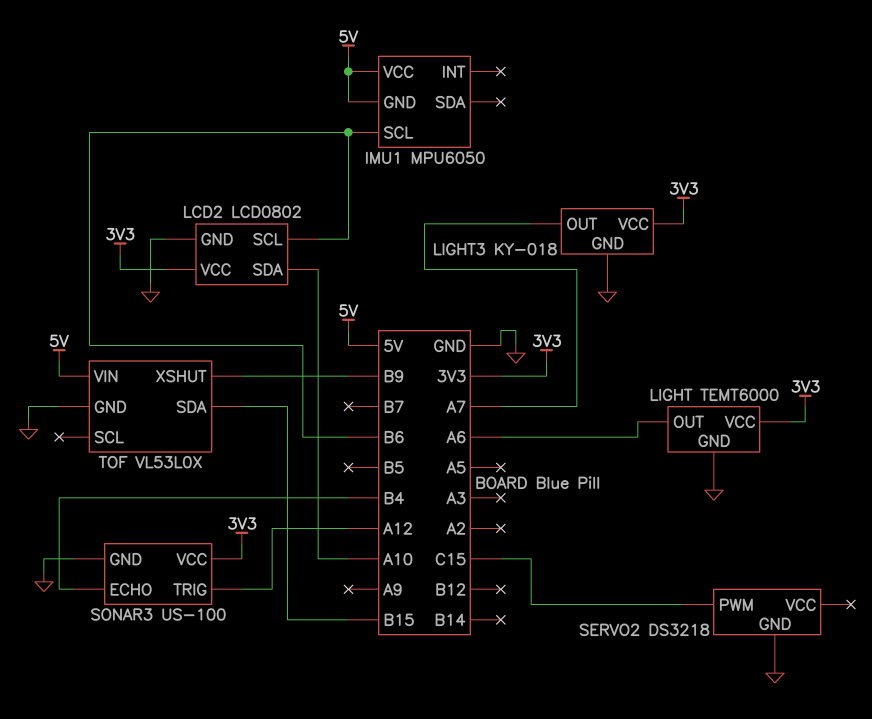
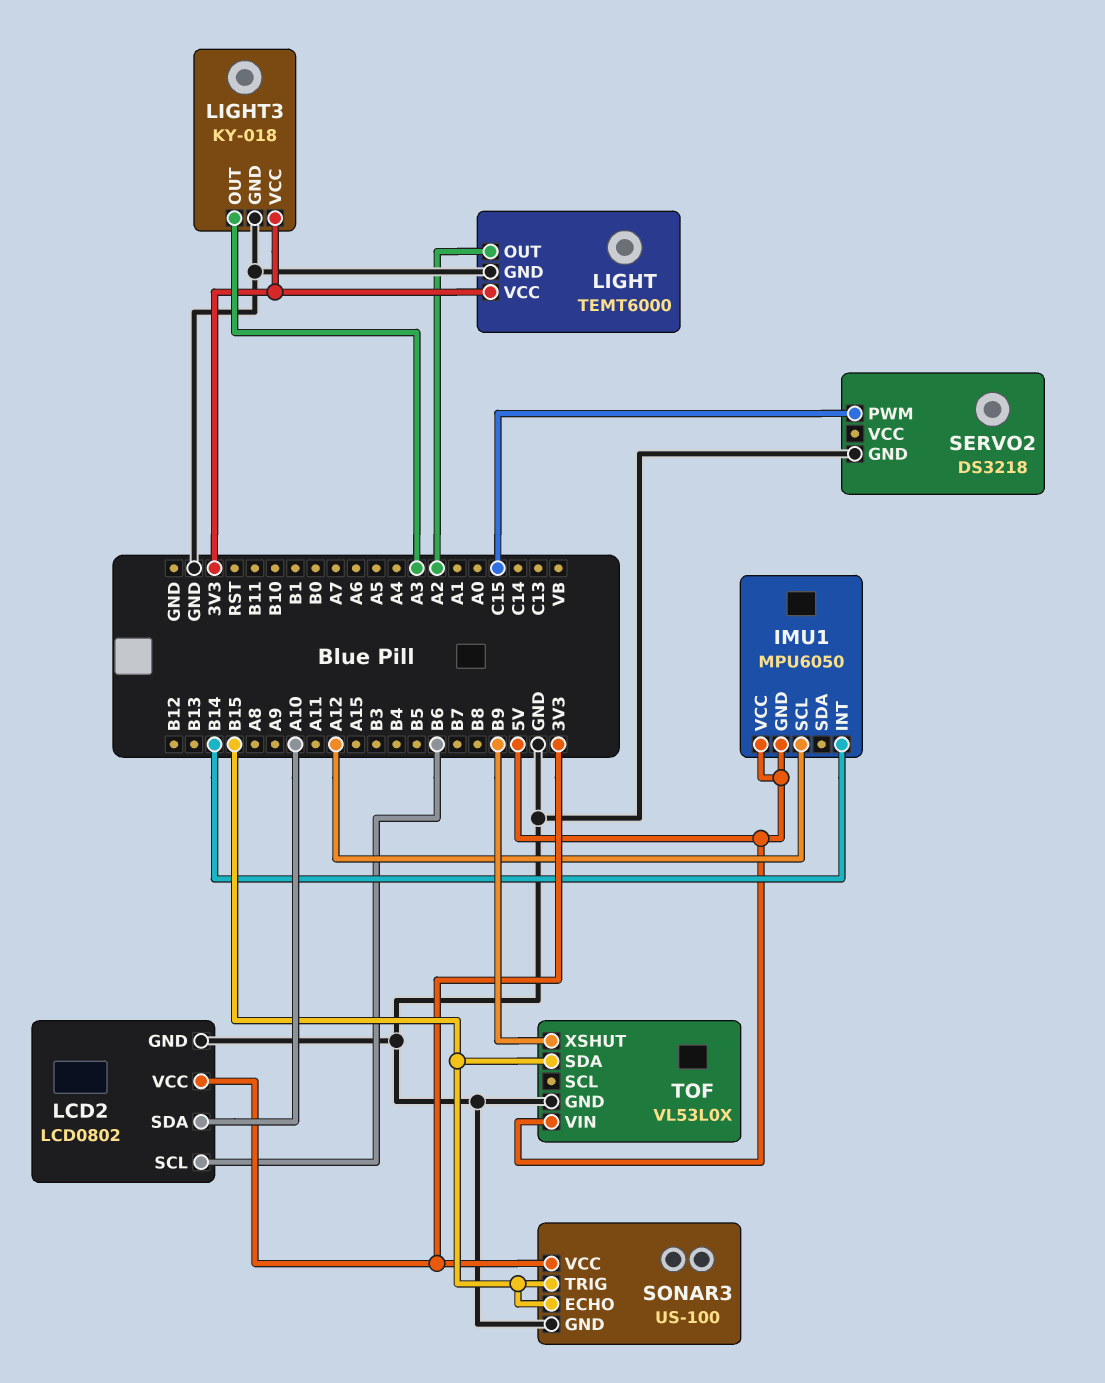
IMU1 pin INT: none -> B14
IMU1 pin SCL: B6 -> A12
LIGHT pin OUT: A6 -> A2
LIGHT3 pin OUT: A7 -> A3
SONAR3 pin ECHO: B4 -> B15
SONAR3 pin TRIG: A12 -> B15

